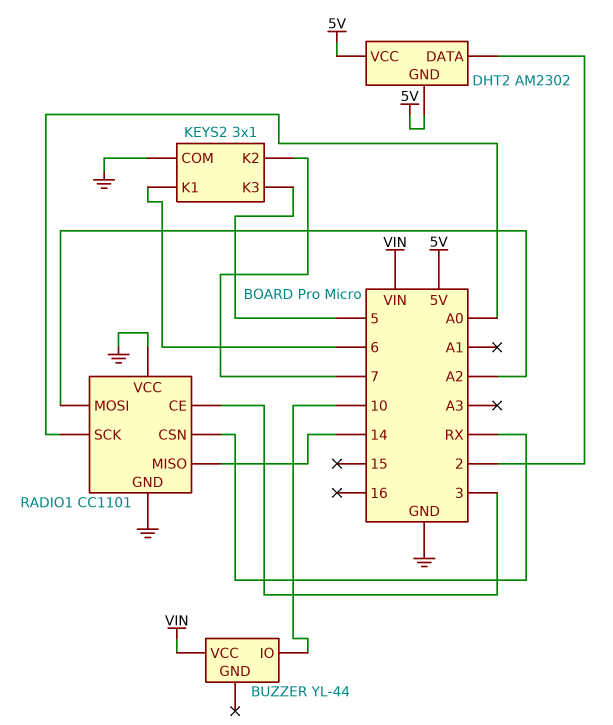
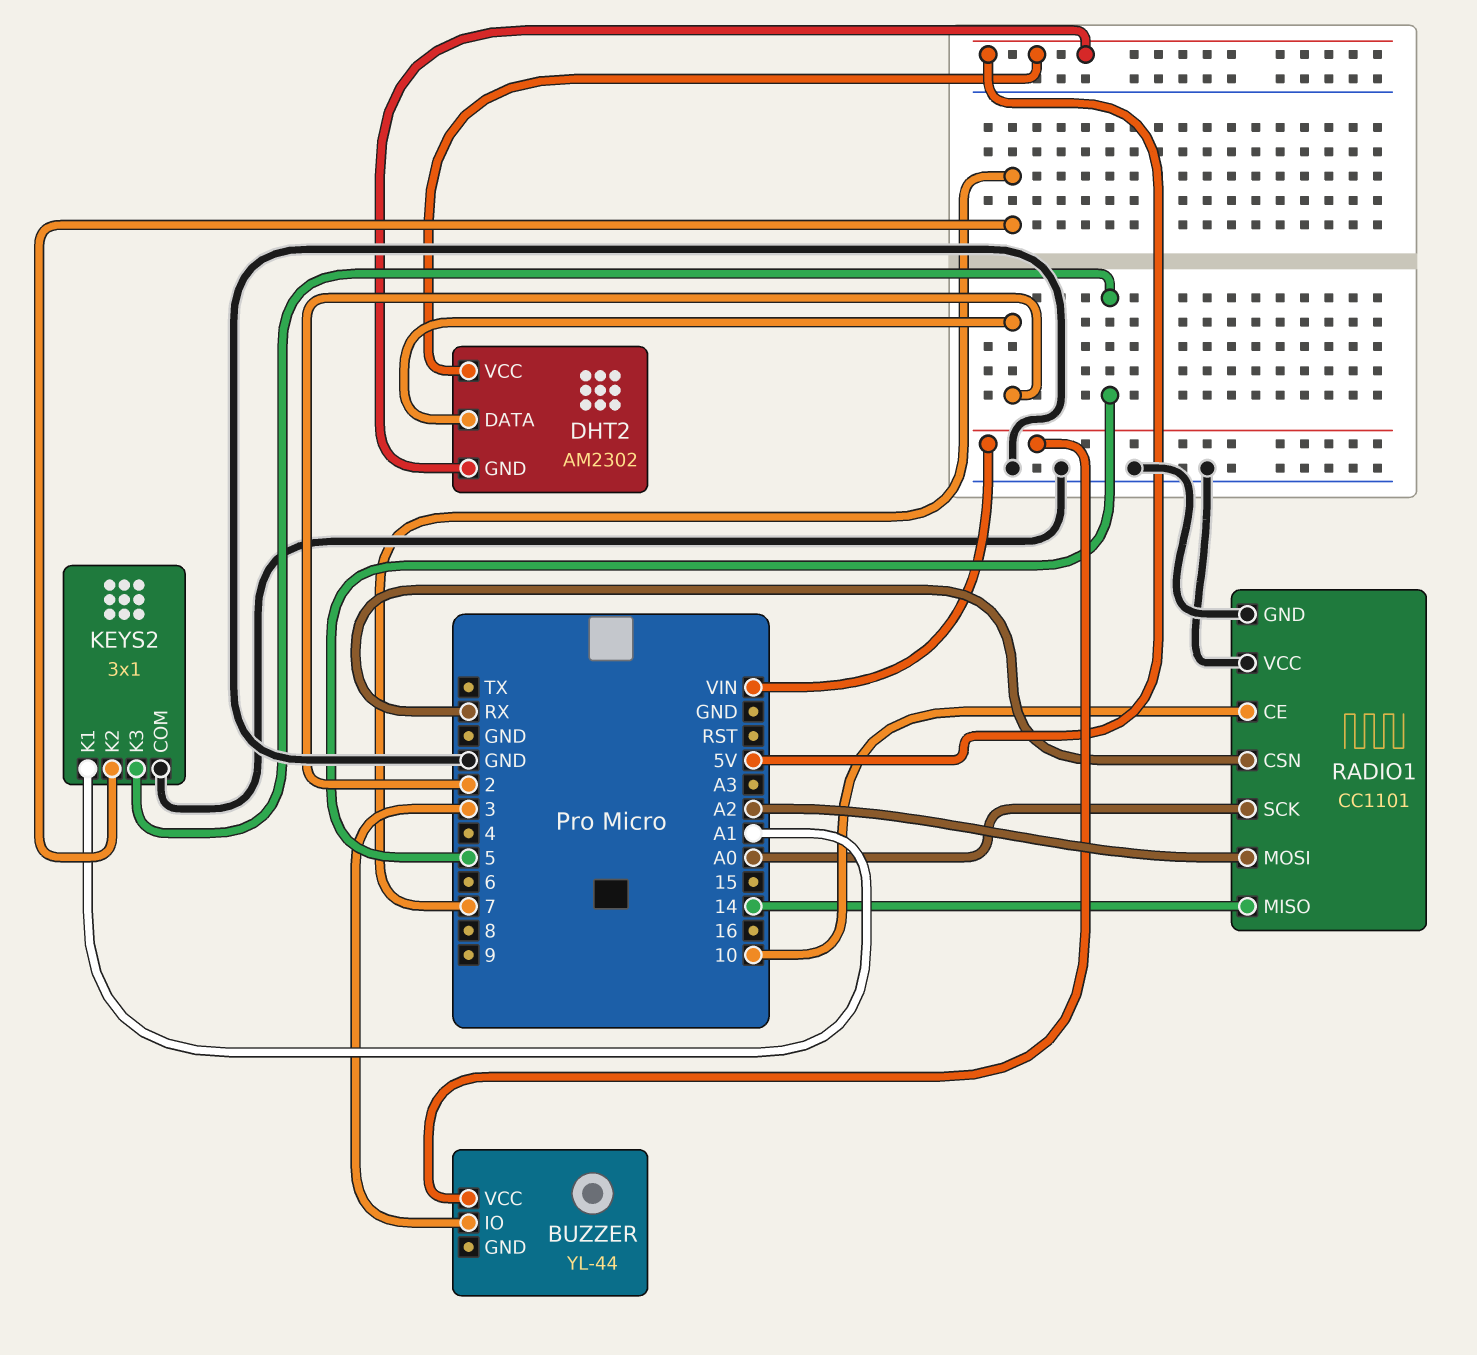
BUZZER pin IO: 10 -> 3
KEYS2 pin K1: 6 -> A1
RADIO1 pin CE: 3 -> 10

